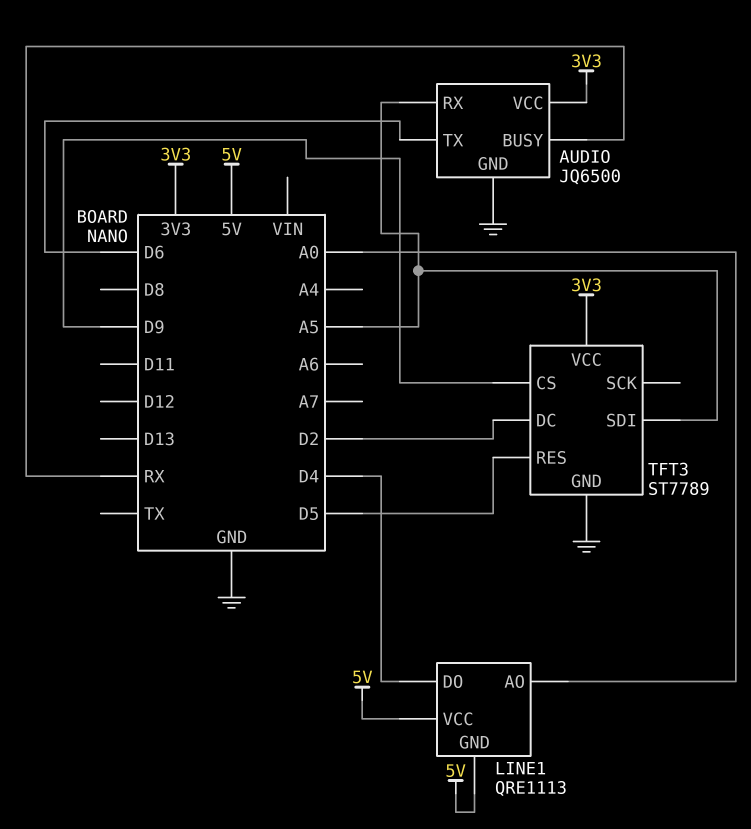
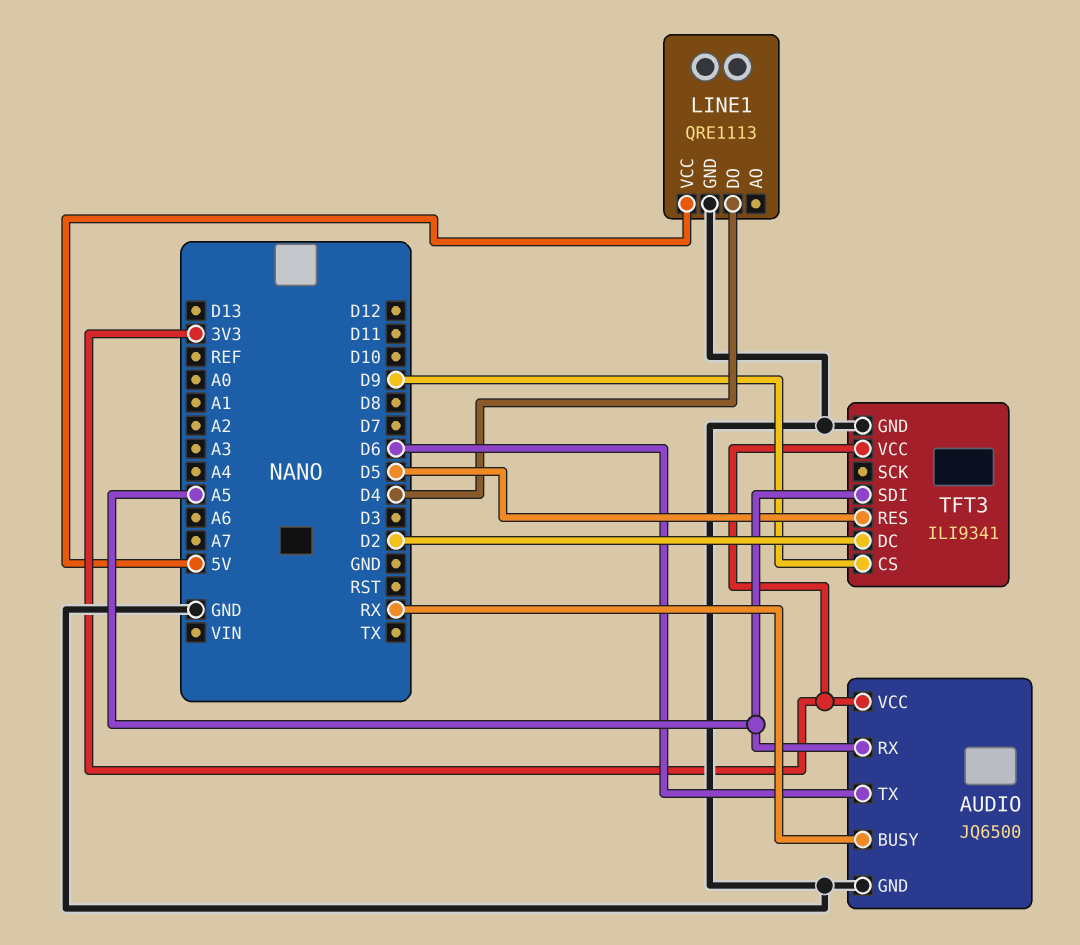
LINE1 pin AO: A0 -> none
LINE1 pin GND: 5V -> GND
TFT3: ST7789 -> ILI9341

